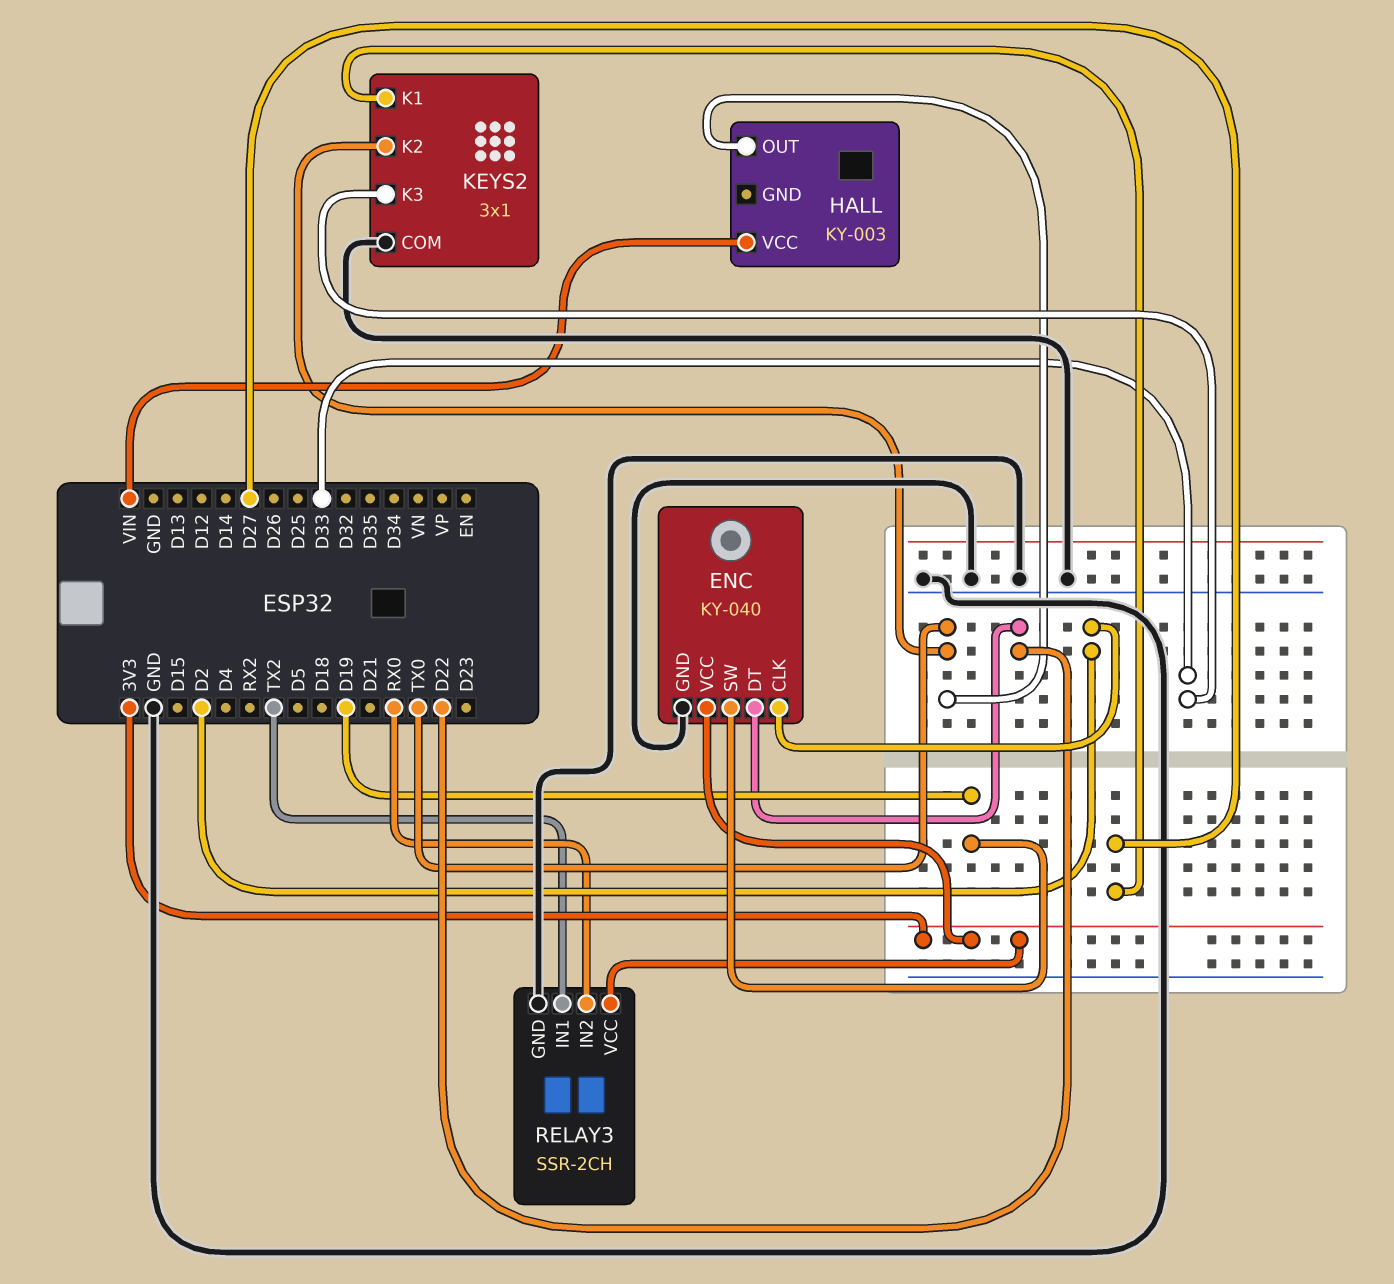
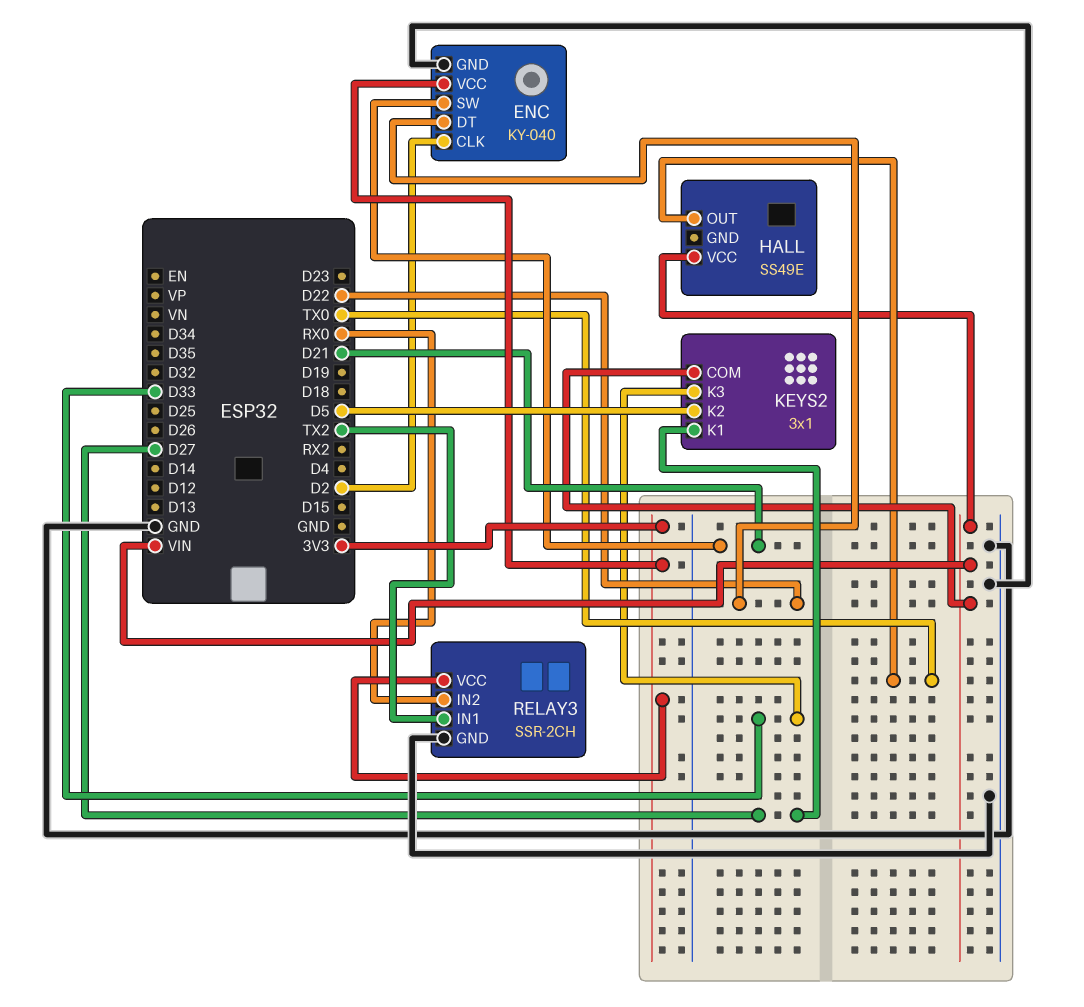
ENC pin SW: D19 -> D21
HALL: KY-003 -> SS49E
KEYS2 pin COM: GND -> VIN
KEYS2 pin K2: TX0 -> D5

